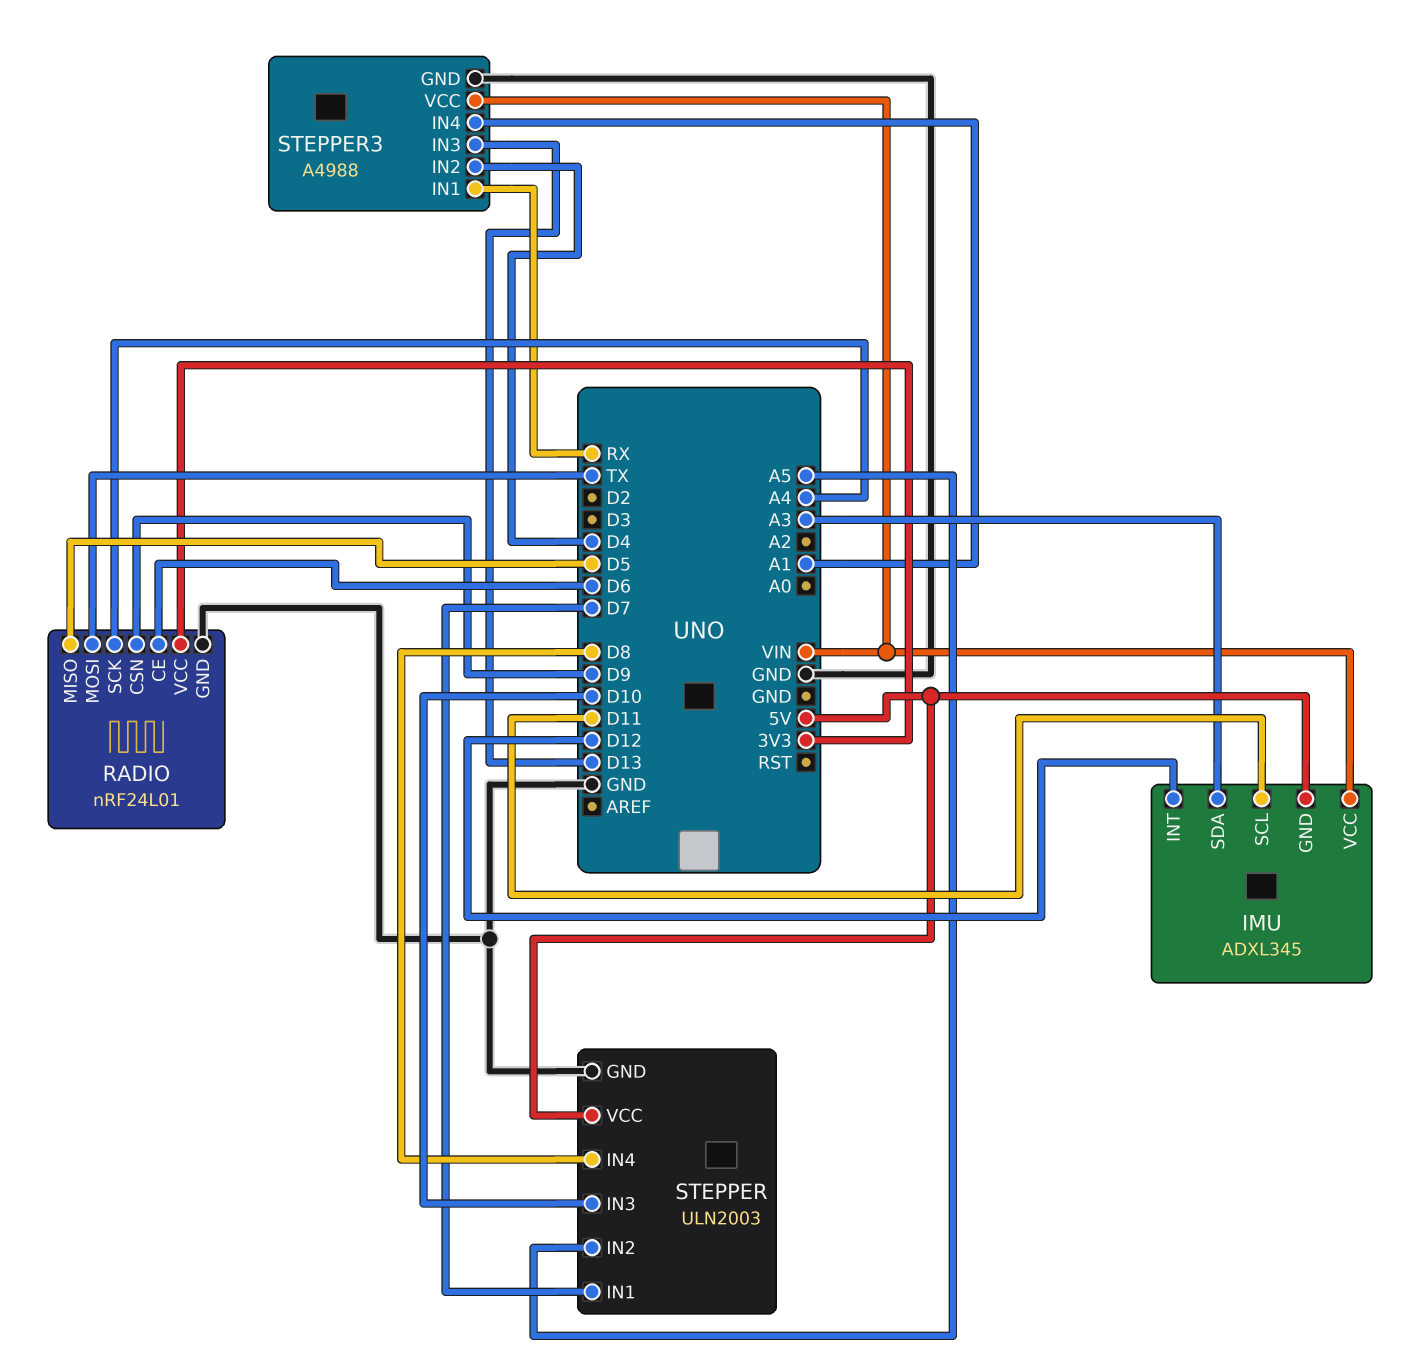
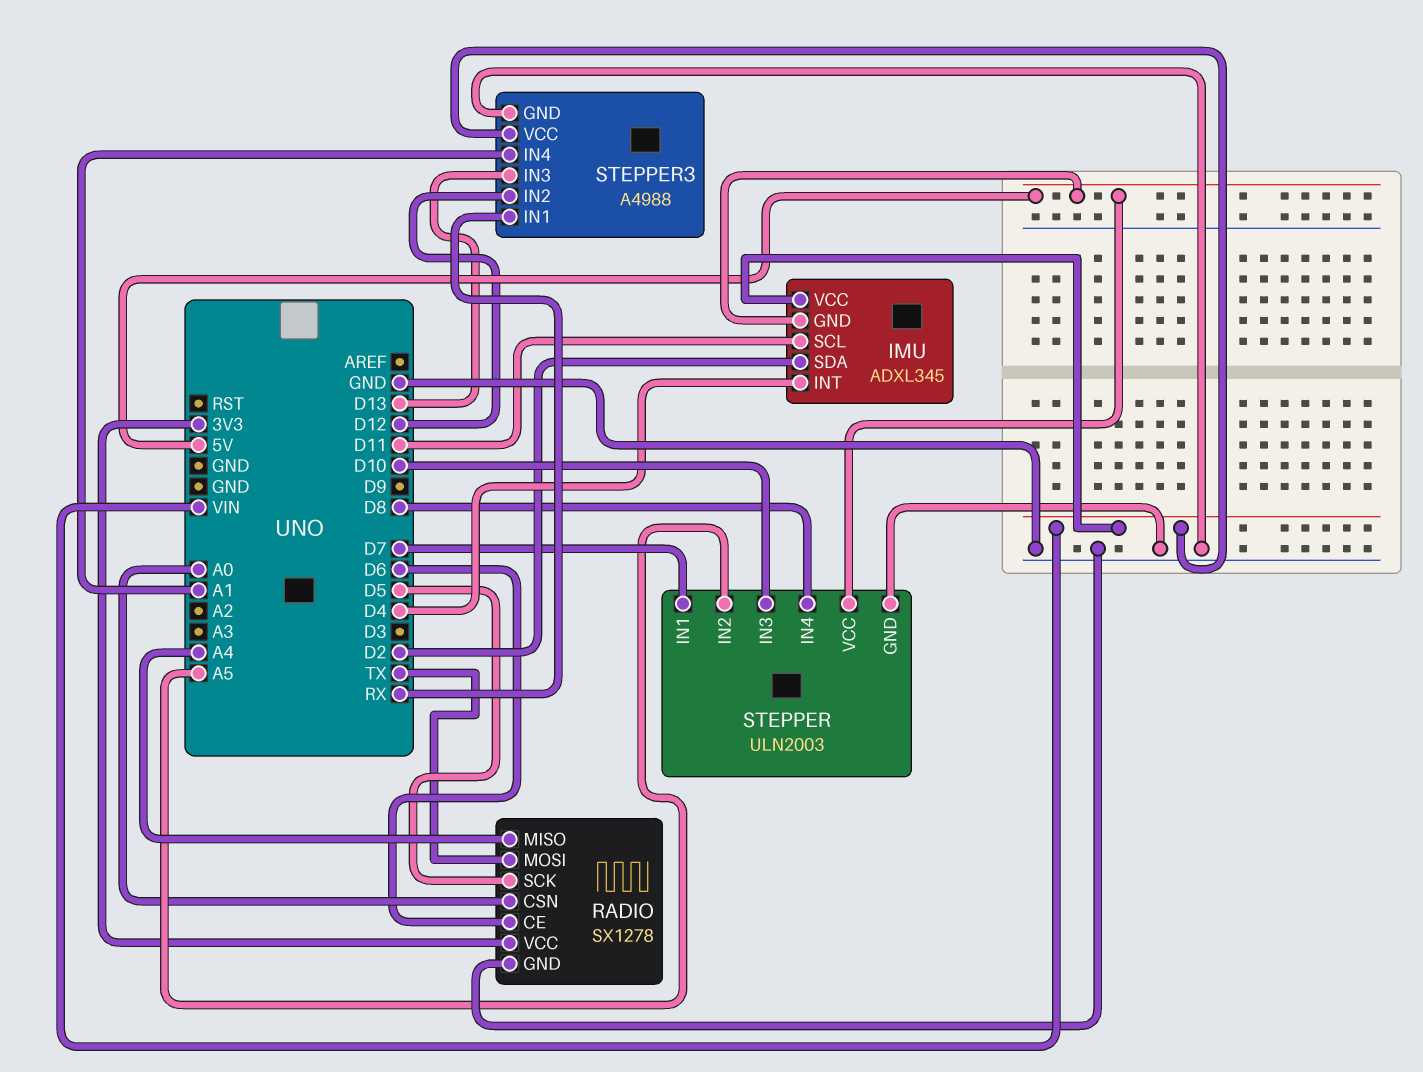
IMU pin INT: D12 -> D4
IMU pin SDA: A3 -> D2
RADIO: nRF24L01 -> SX1278
RADIO pin CSN: D9 -> A0
RADIO pin MISO: D5 -> A4
RADIO pin SCK: A4 -> D5
STEPPER3 pin IN2: D4 -> D12

